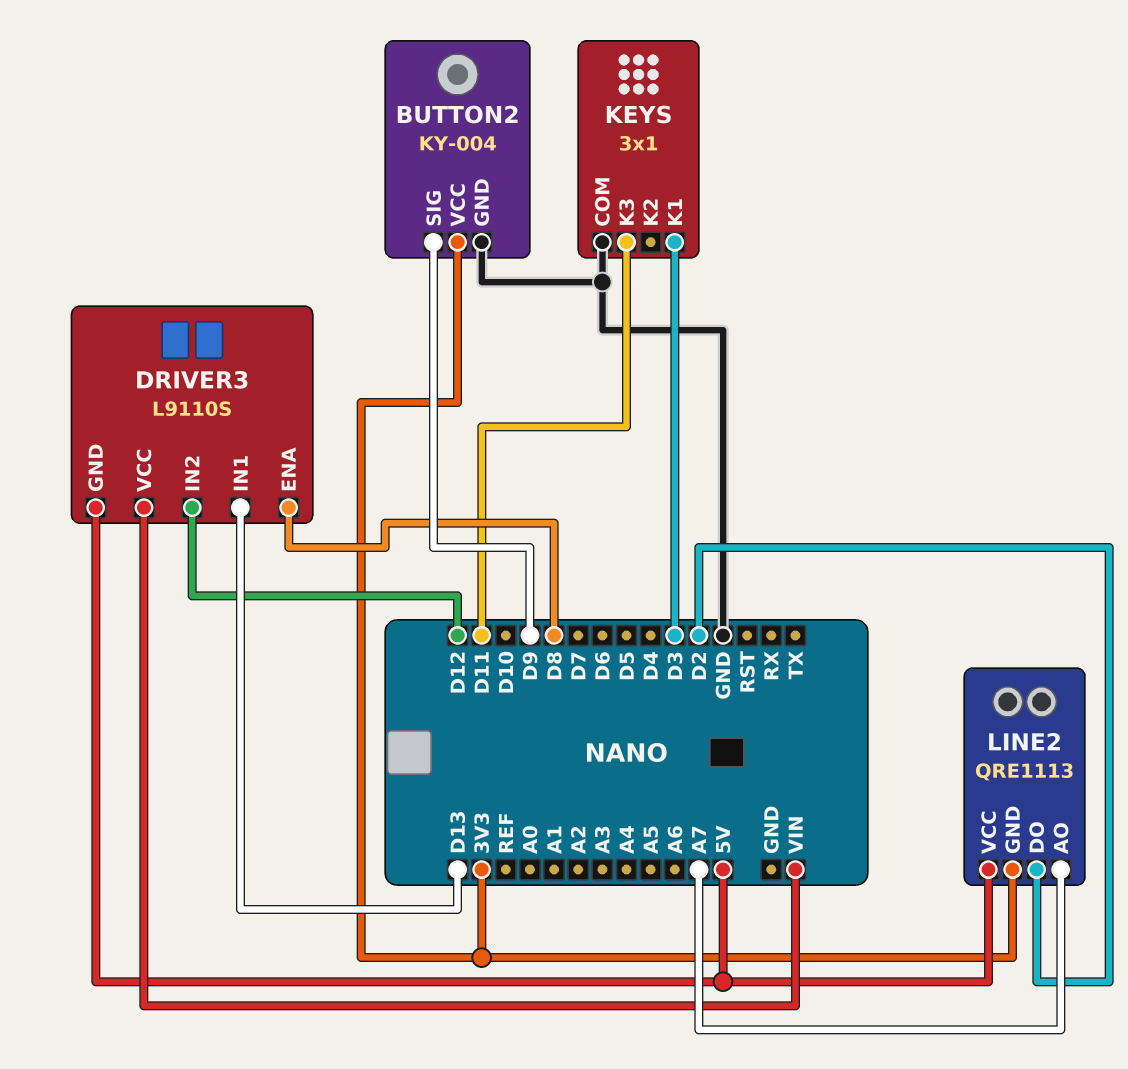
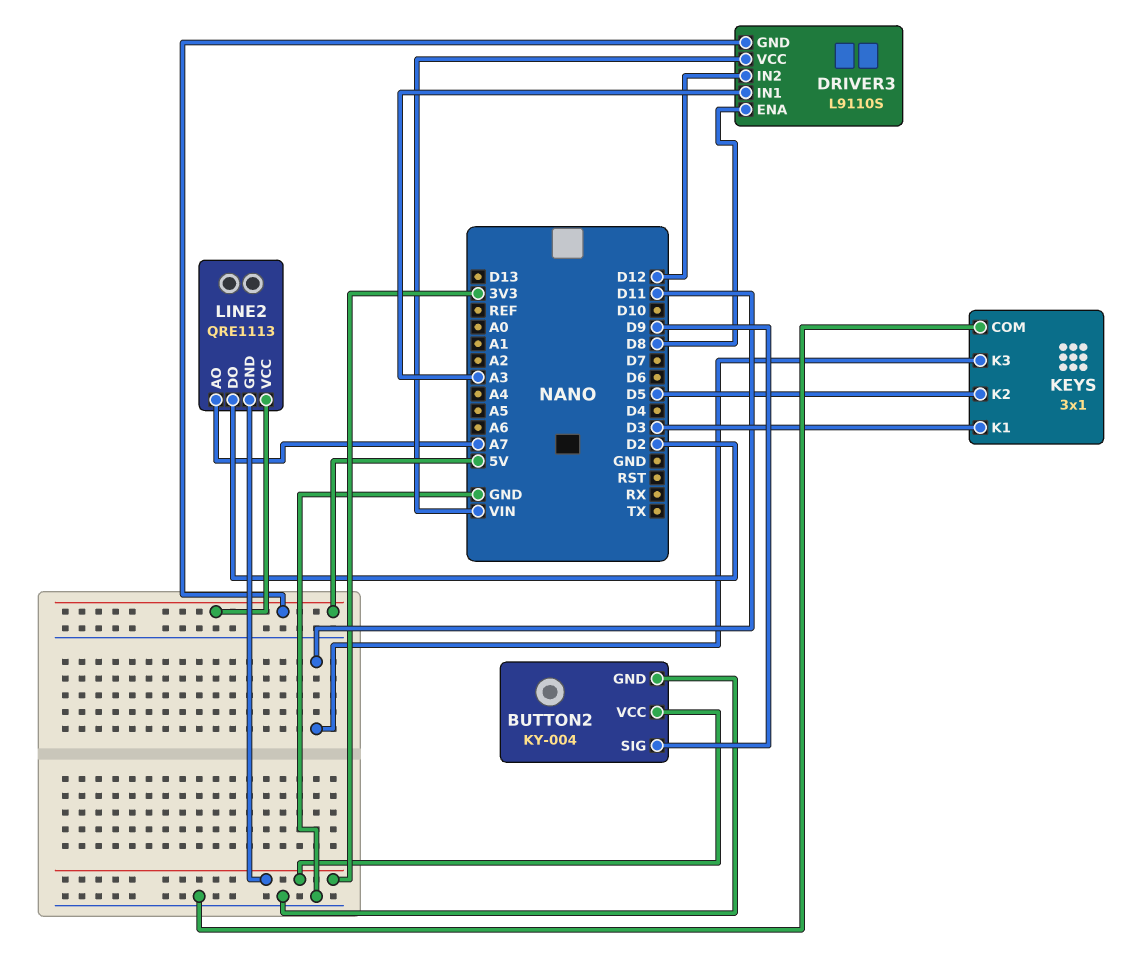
DRIVER3 pin IN1: D13 -> A3
KEYS pin K2: none -> D5

